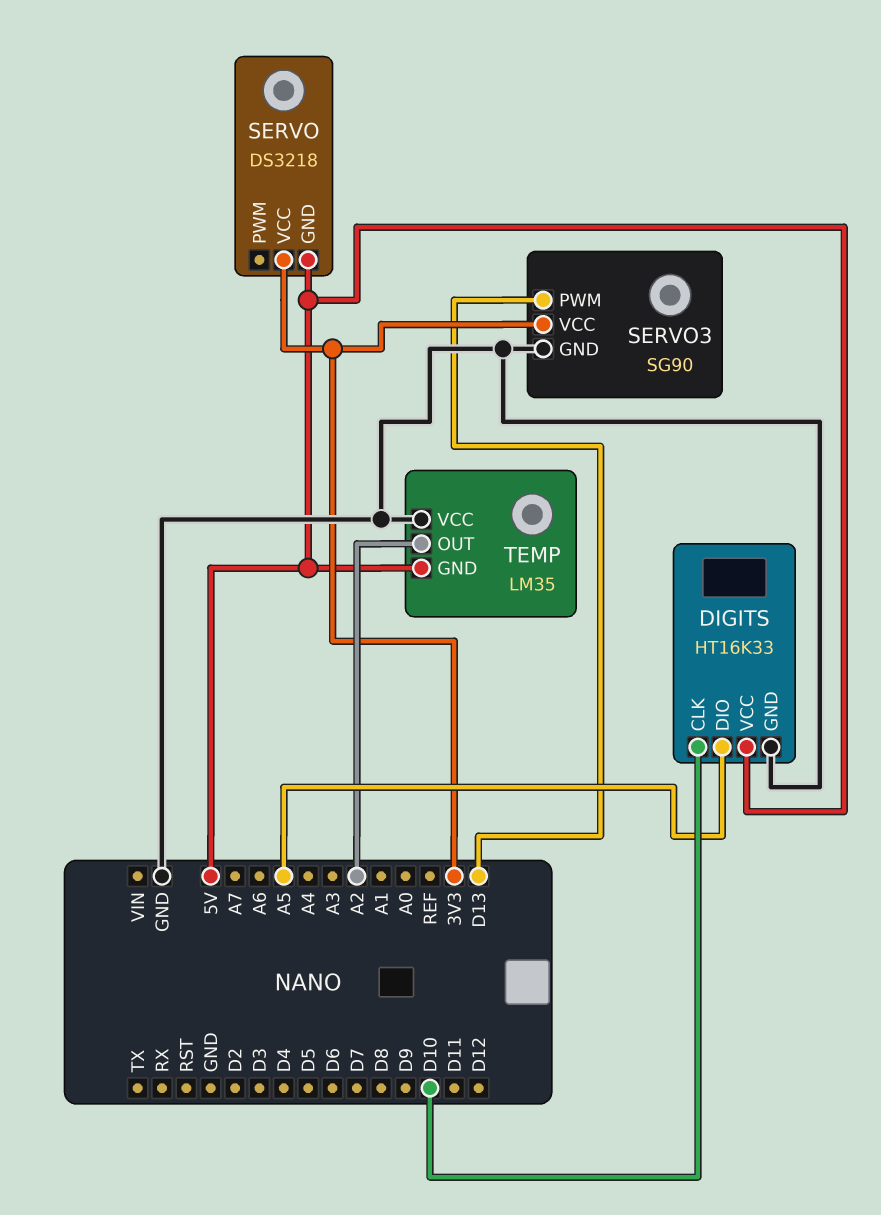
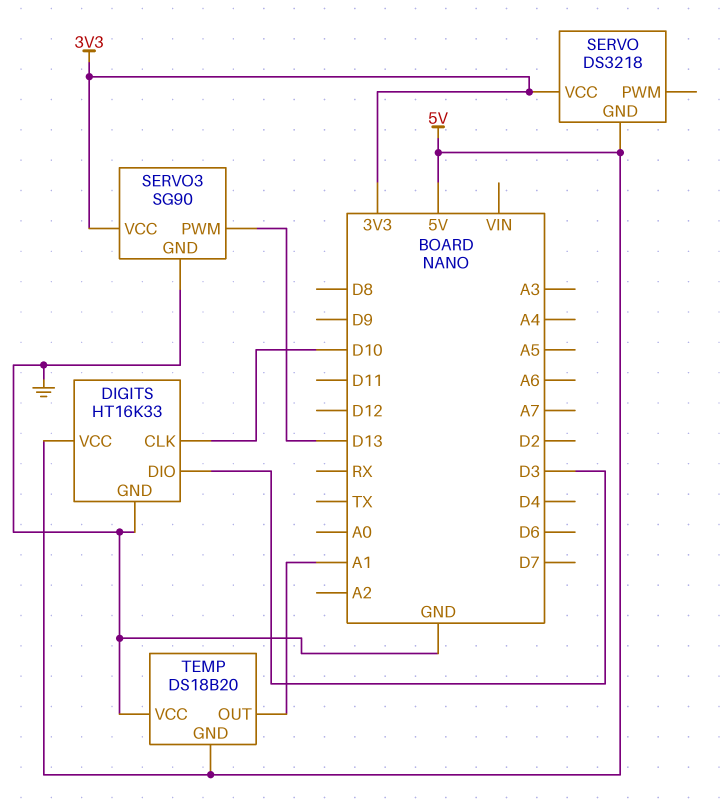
DIGITS pin DIO: A5 -> D3
TEMP: LM35 -> DS18B20
TEMP pin OUT: A2 -> A1

